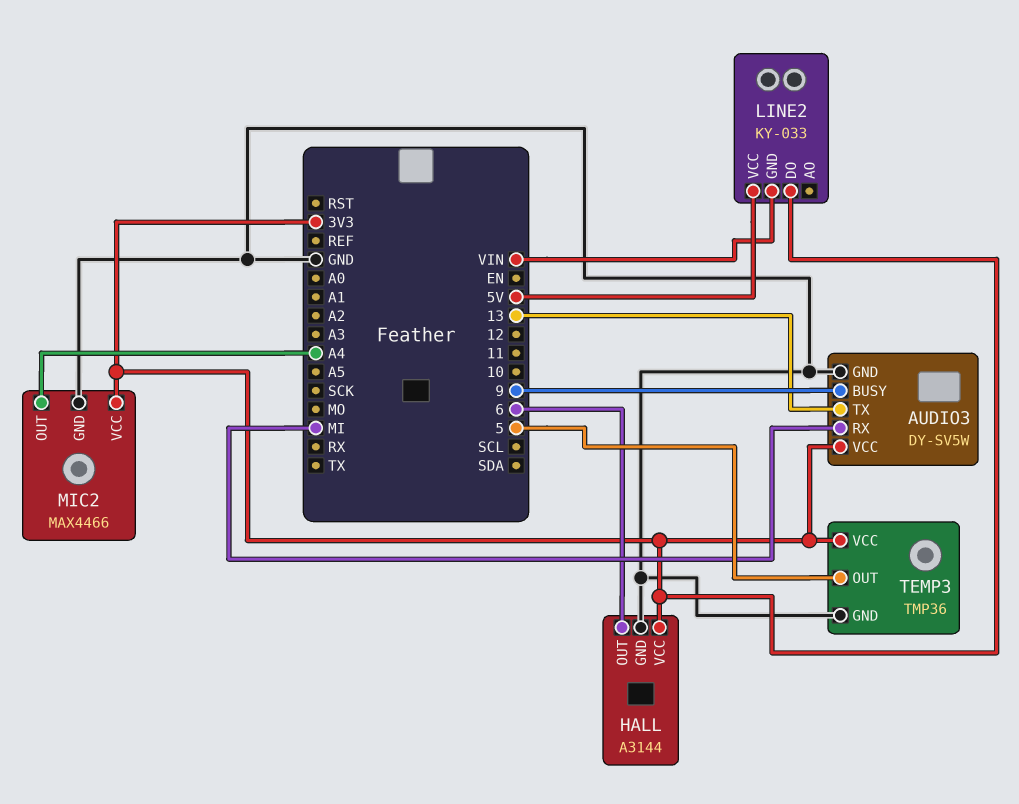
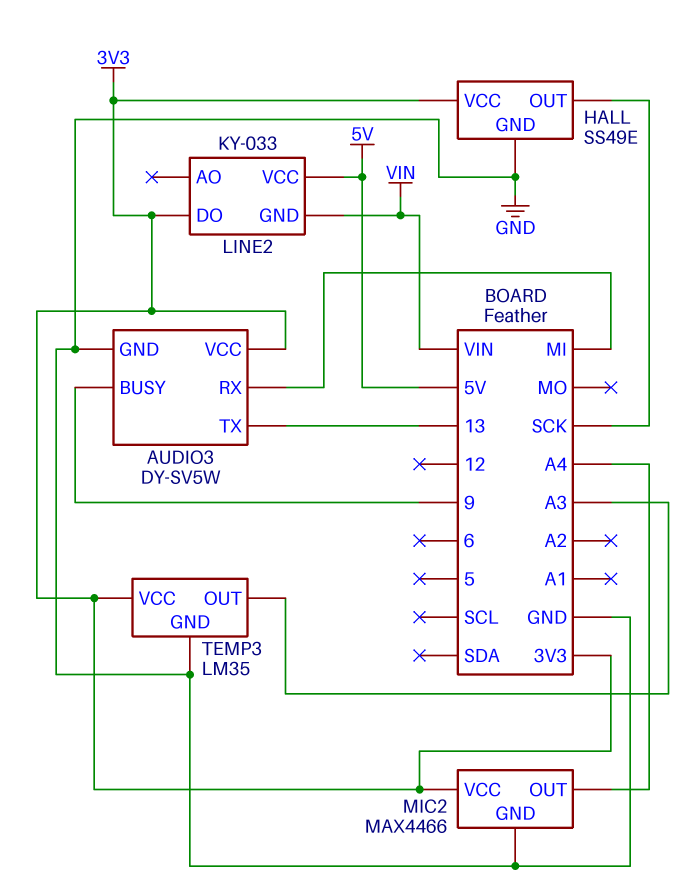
HALL: A3144 -> SS49E
HALL pin OUT: 6 -> SCK
TEMP3: TMP36 -> LM35
TEMP3 pin OUT: 5 -> A3

